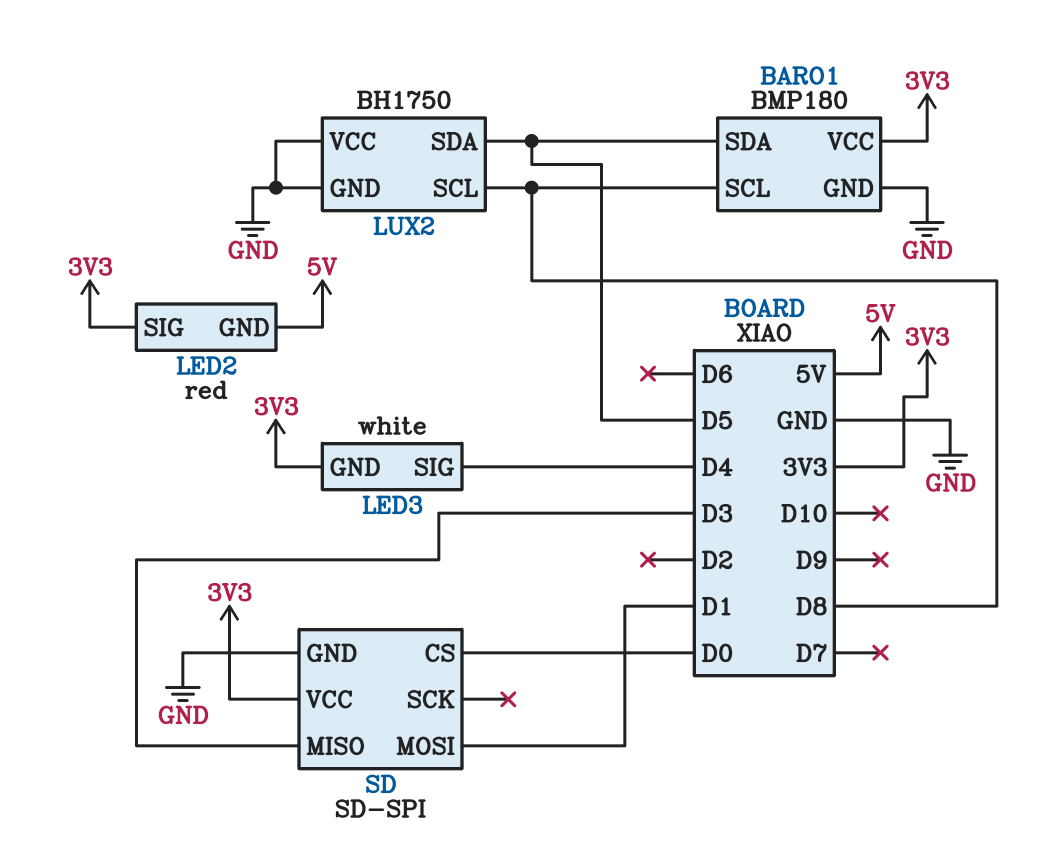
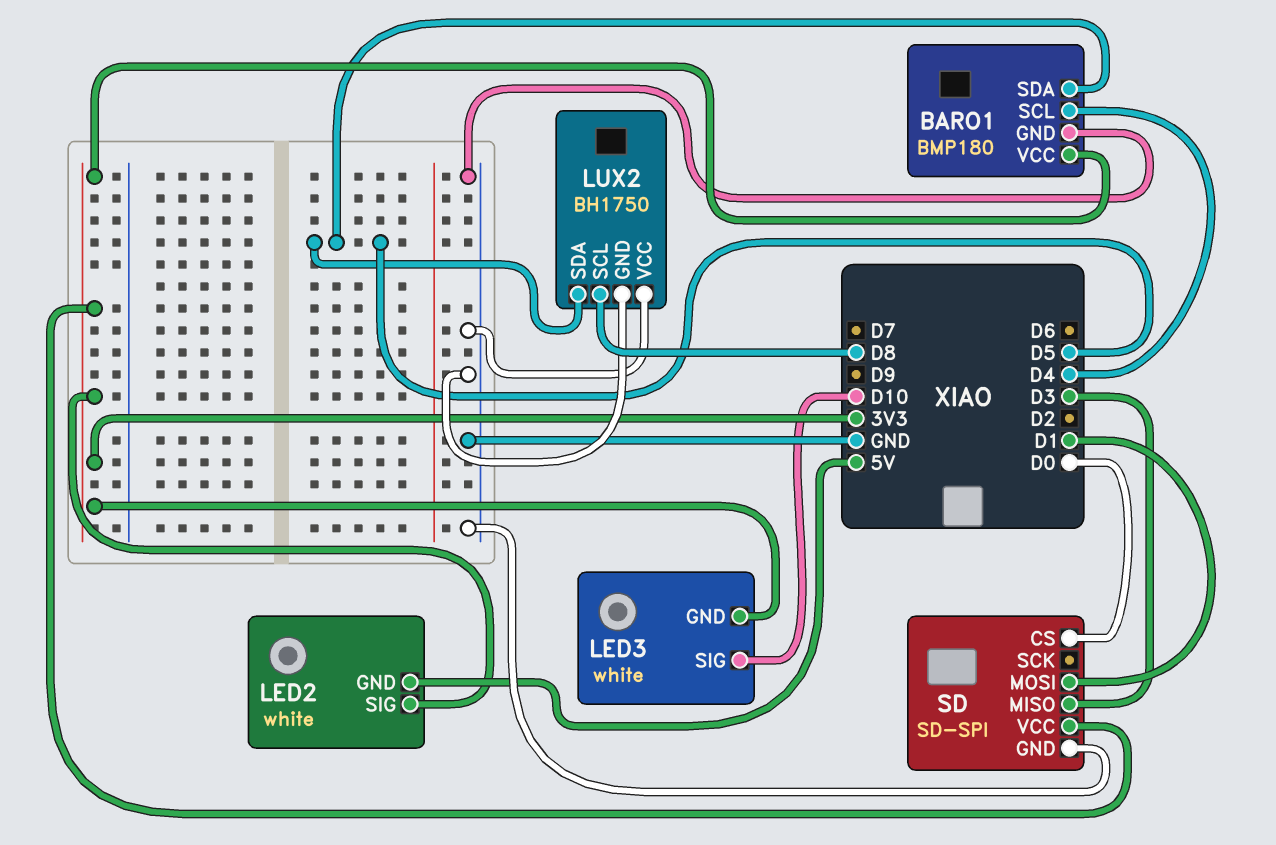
BARO1 pin SCL: D8 -> D4
LED2: red -> white
LED3 pin SIG: D4 -> D10

